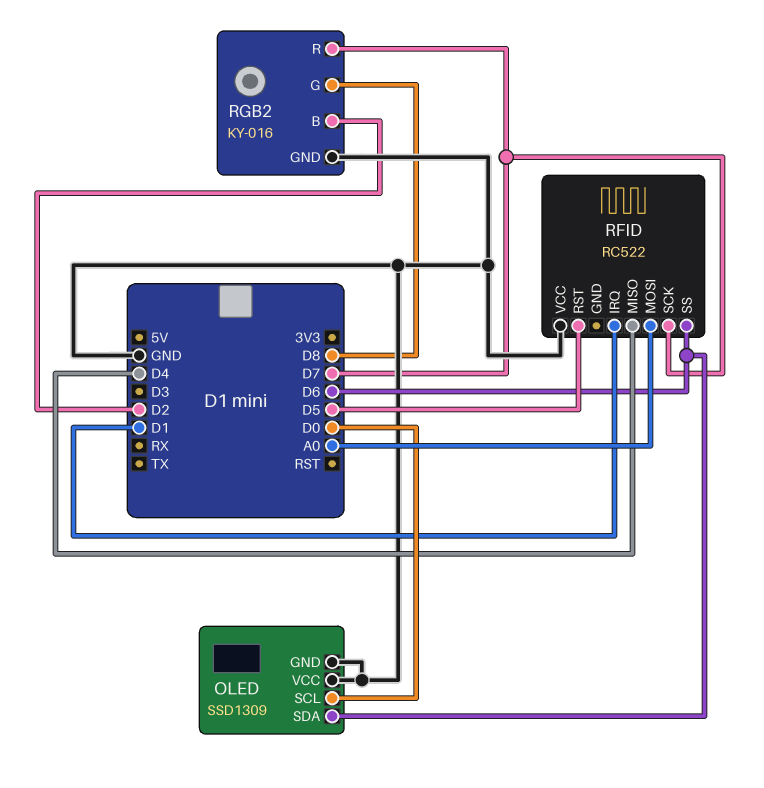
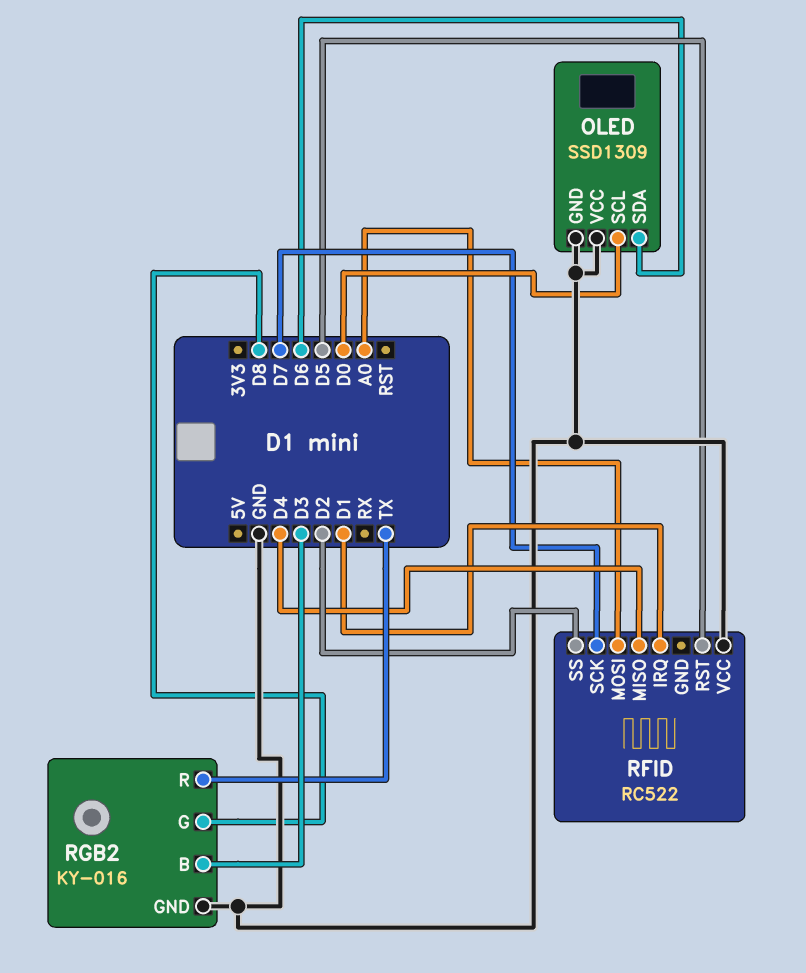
RFID pin SS: D6 -> D2
RGB2 pin B: D2 -> D3
RGB2 pin R: D7 -> TX

